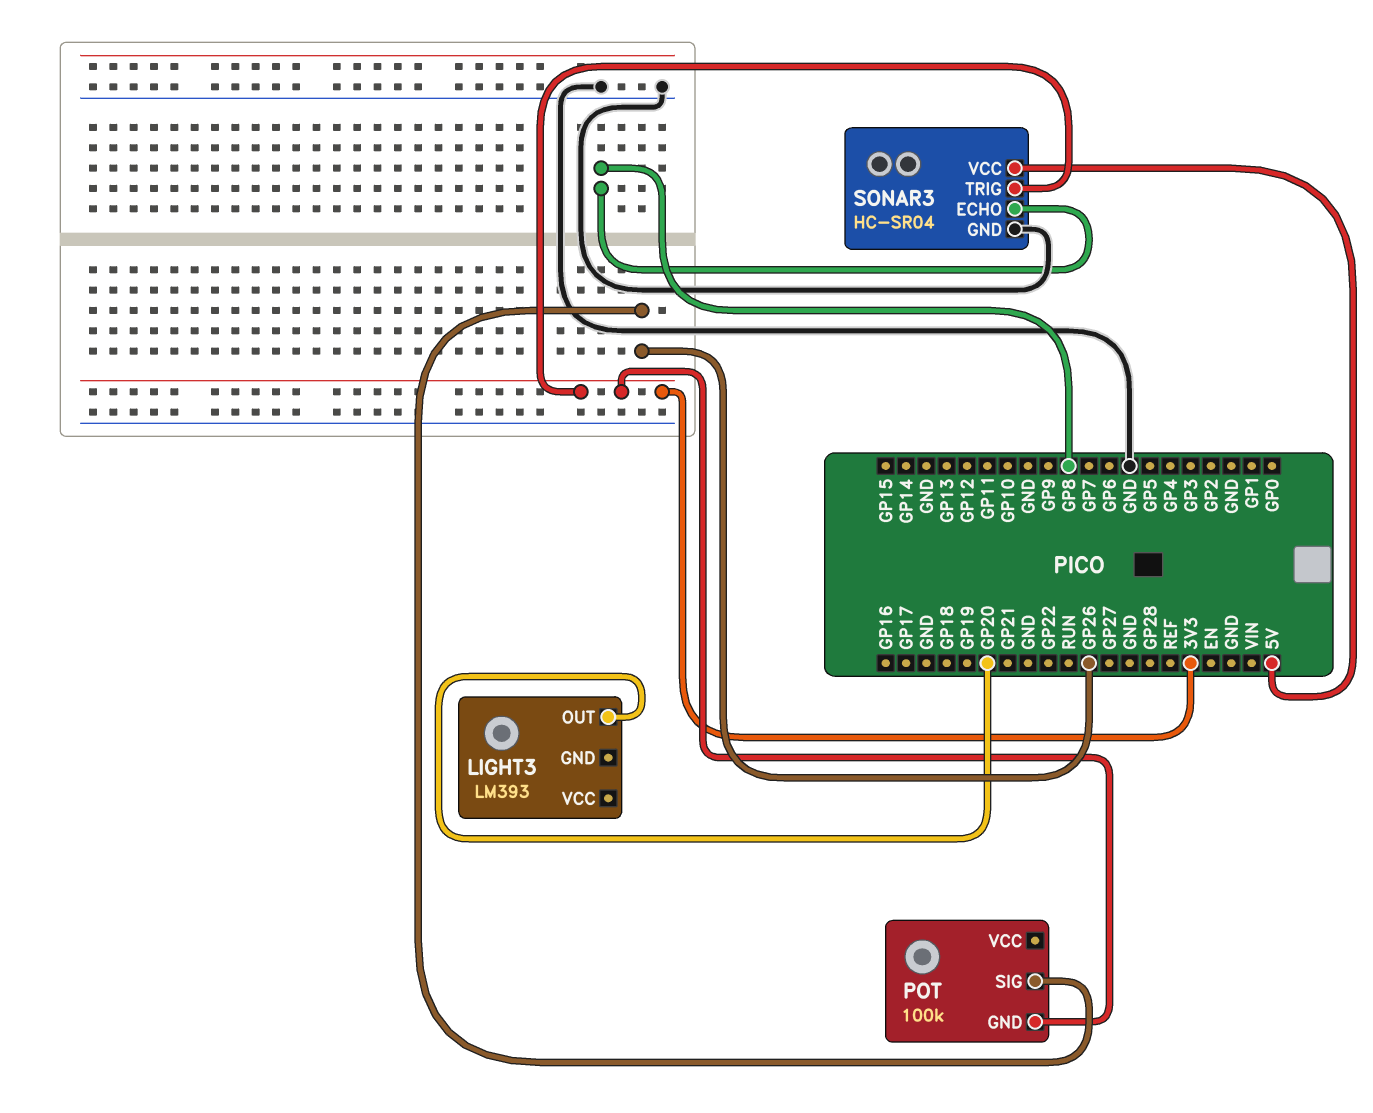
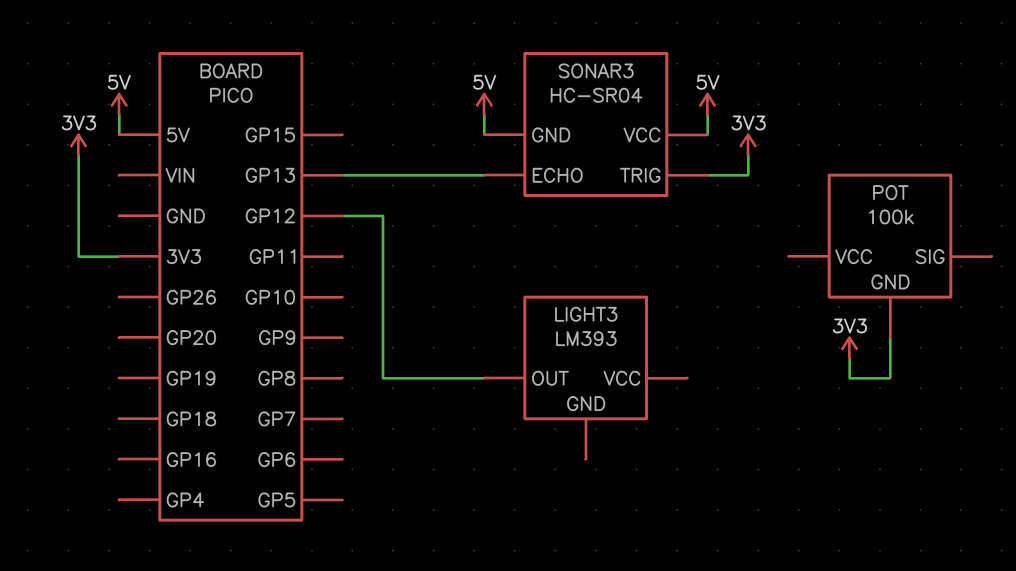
LIGHT3 pin OUT: GP20 -> GP12
POT pin SIG: GP26 -> none
SONAR3 pin ECHO: GP8 -> GP13
SONAR3 pin GND: GND -> 5V

